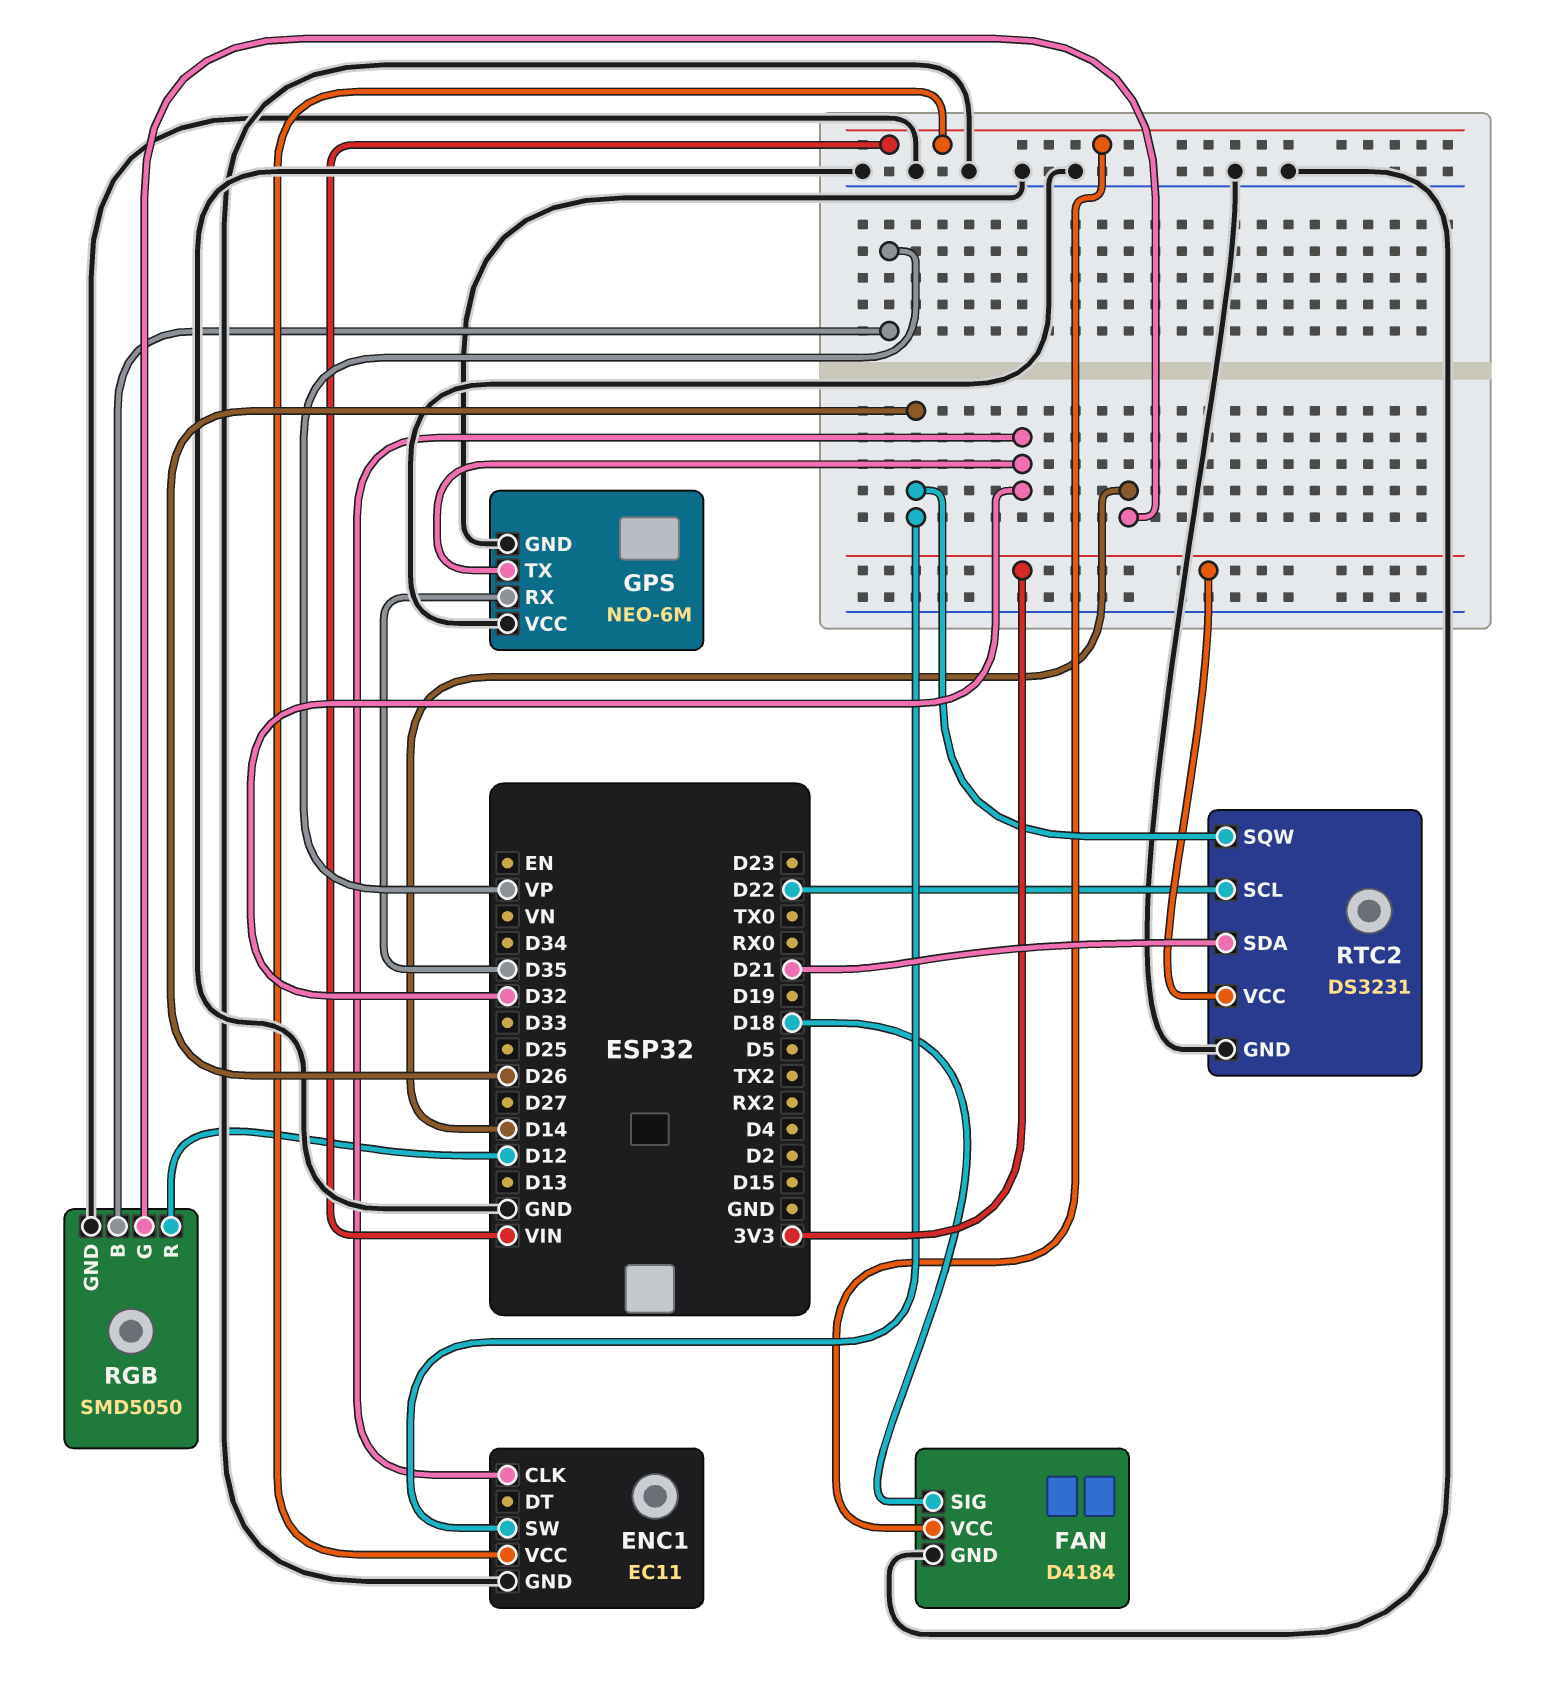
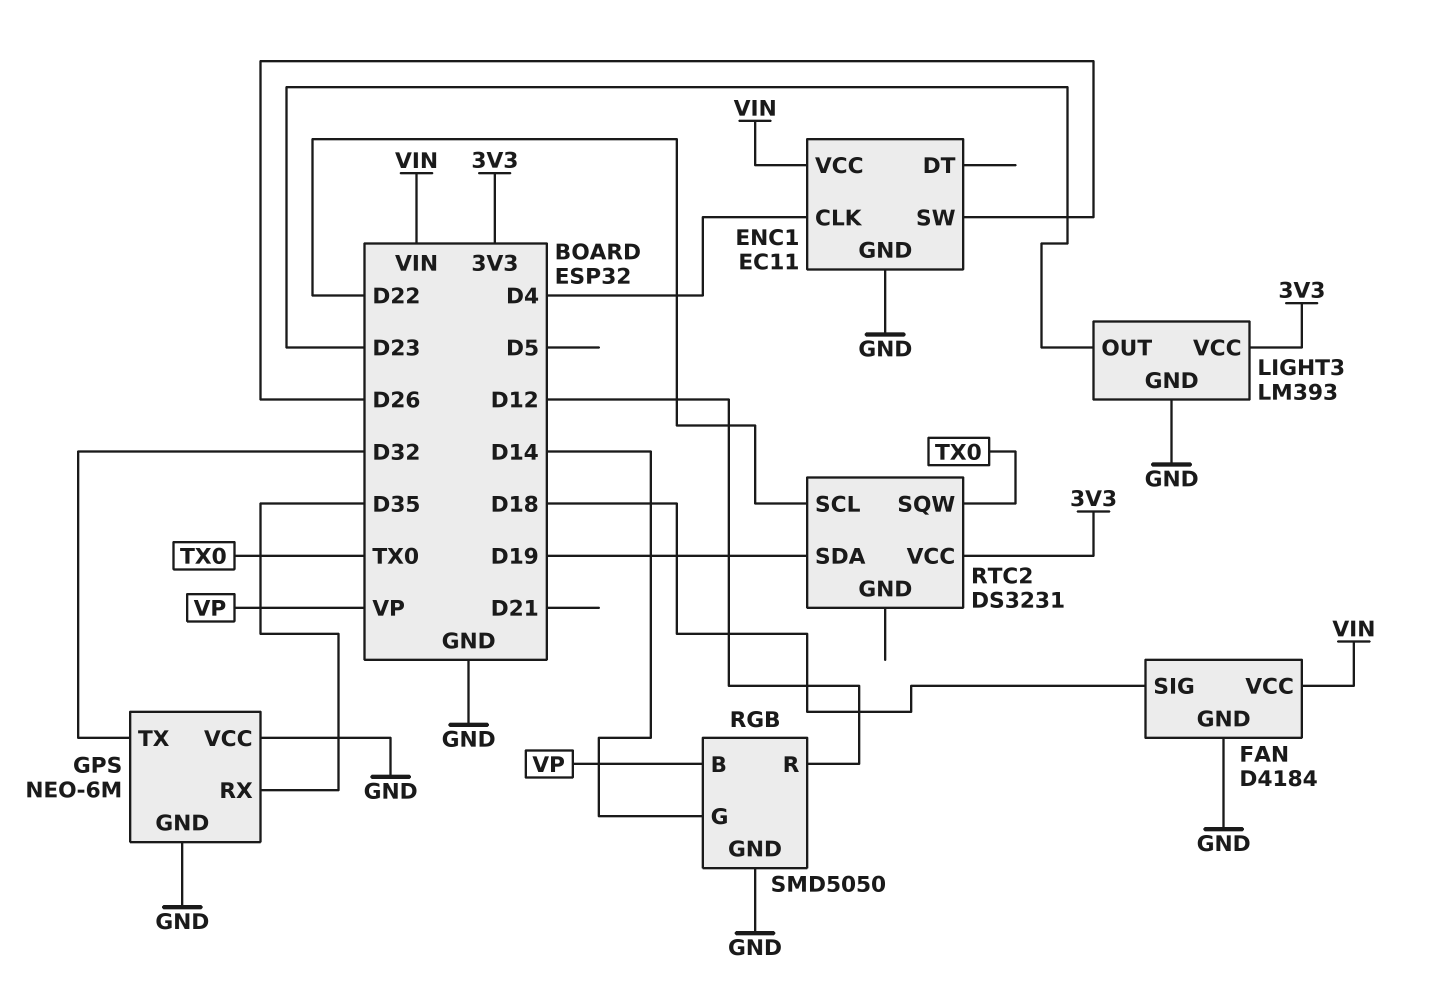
ENC1 pin CLK: D32 -> D4
LIGHT3: none -> LM393
LIGHT3 pin GND: none -> GND
LIGHT3 pin OUT: none -> D23
LIGHT3 pin VCC: none -> 3V3
RTC2 pin GND: GND -> none
RTC2 pin SDA: D21 -> D19
RTC2 pin SQW: D26 -> TX0

